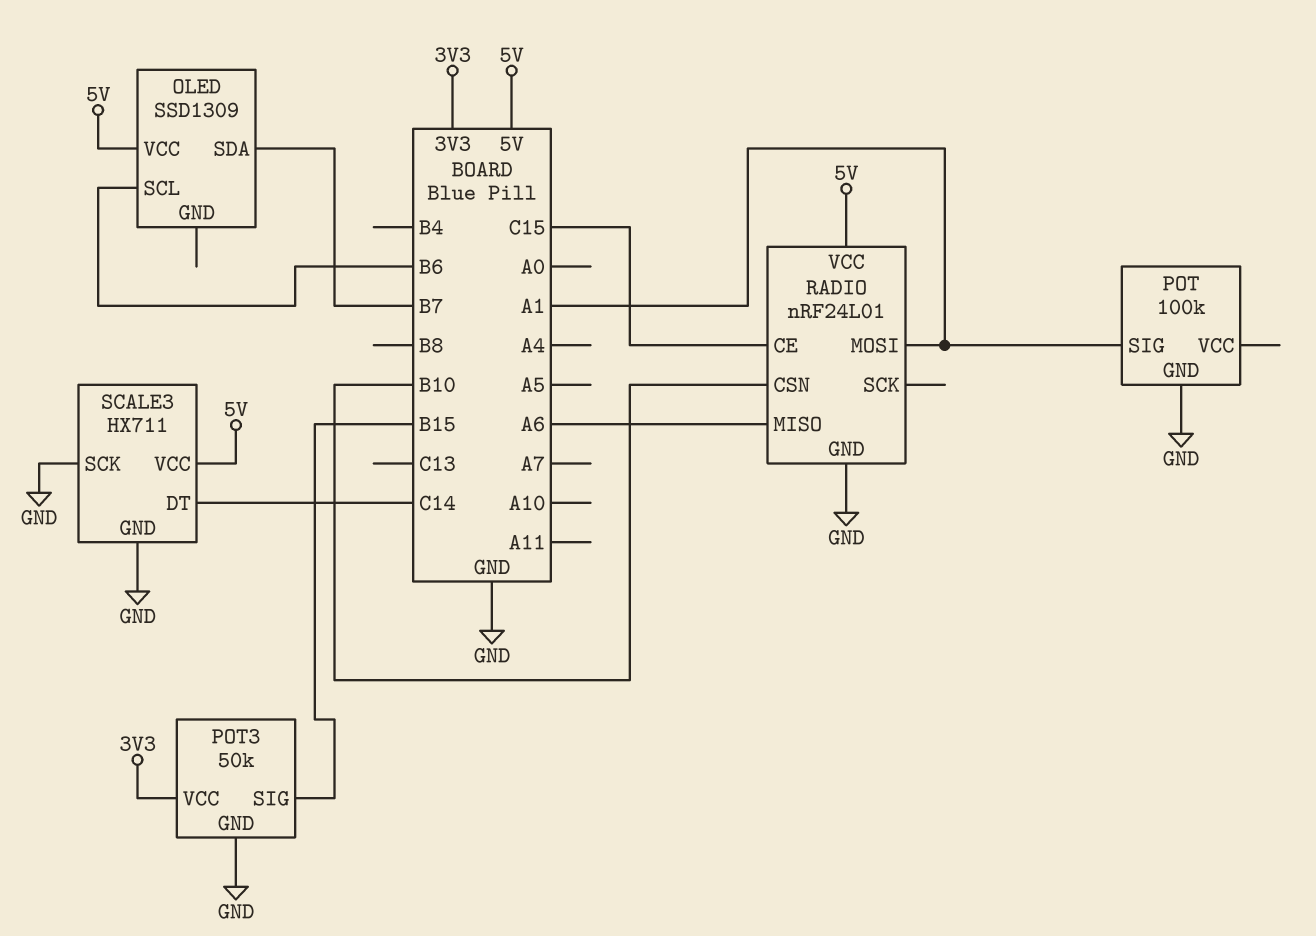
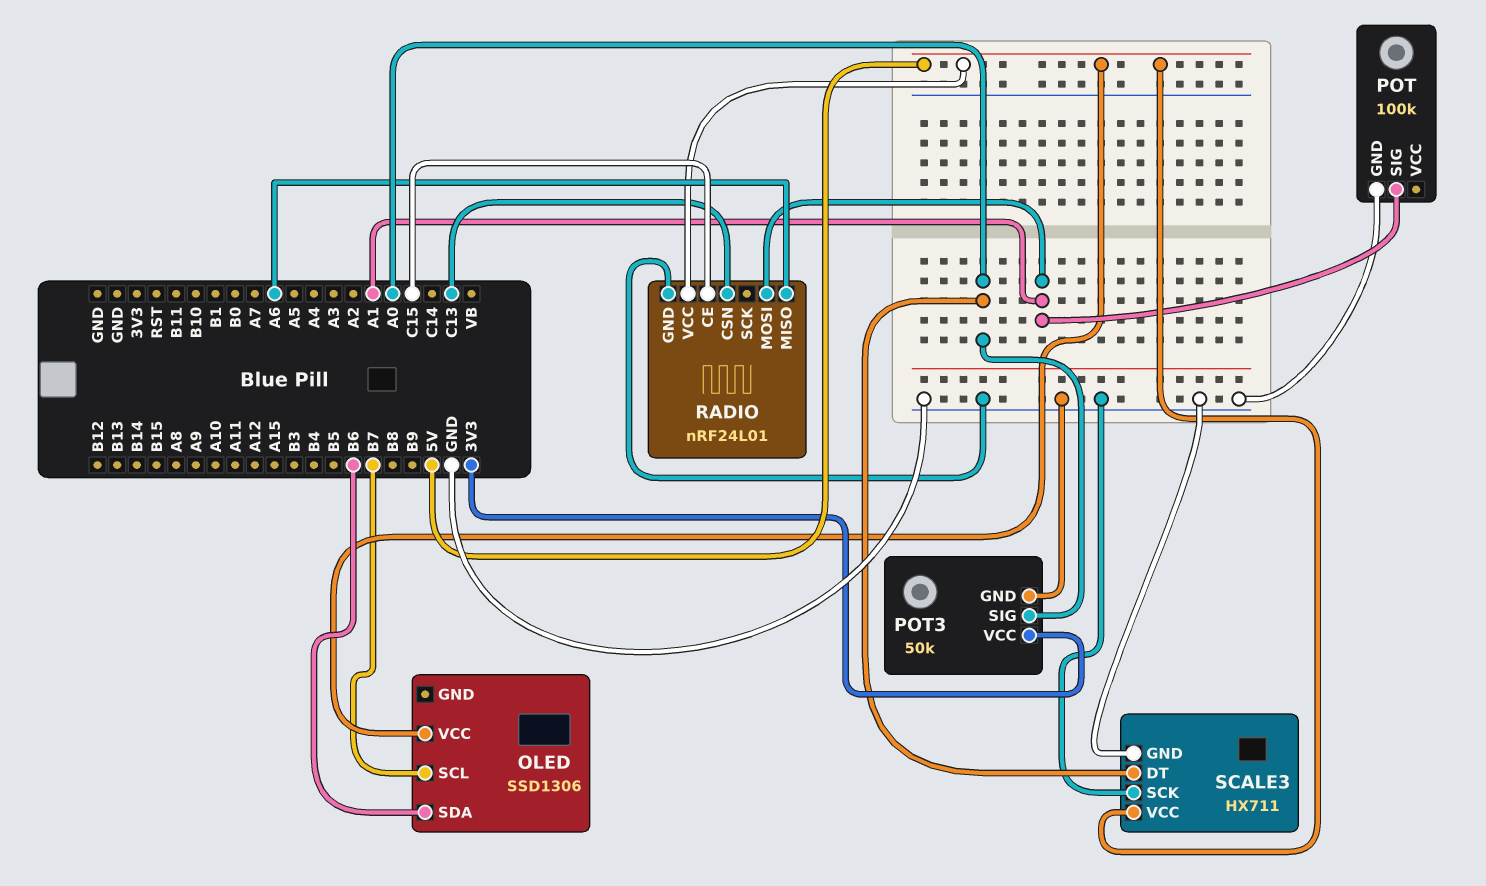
OLED: SSD1309 -> SSD1306
OLED pin SCL: B6 -> B7
OLED pin SDA: B7 -> B6
POT3 pin SIG: B15 -> A0
RADIO pin CSN: B10 -> C13
SCALE3 pin DT: C14 -> A0

